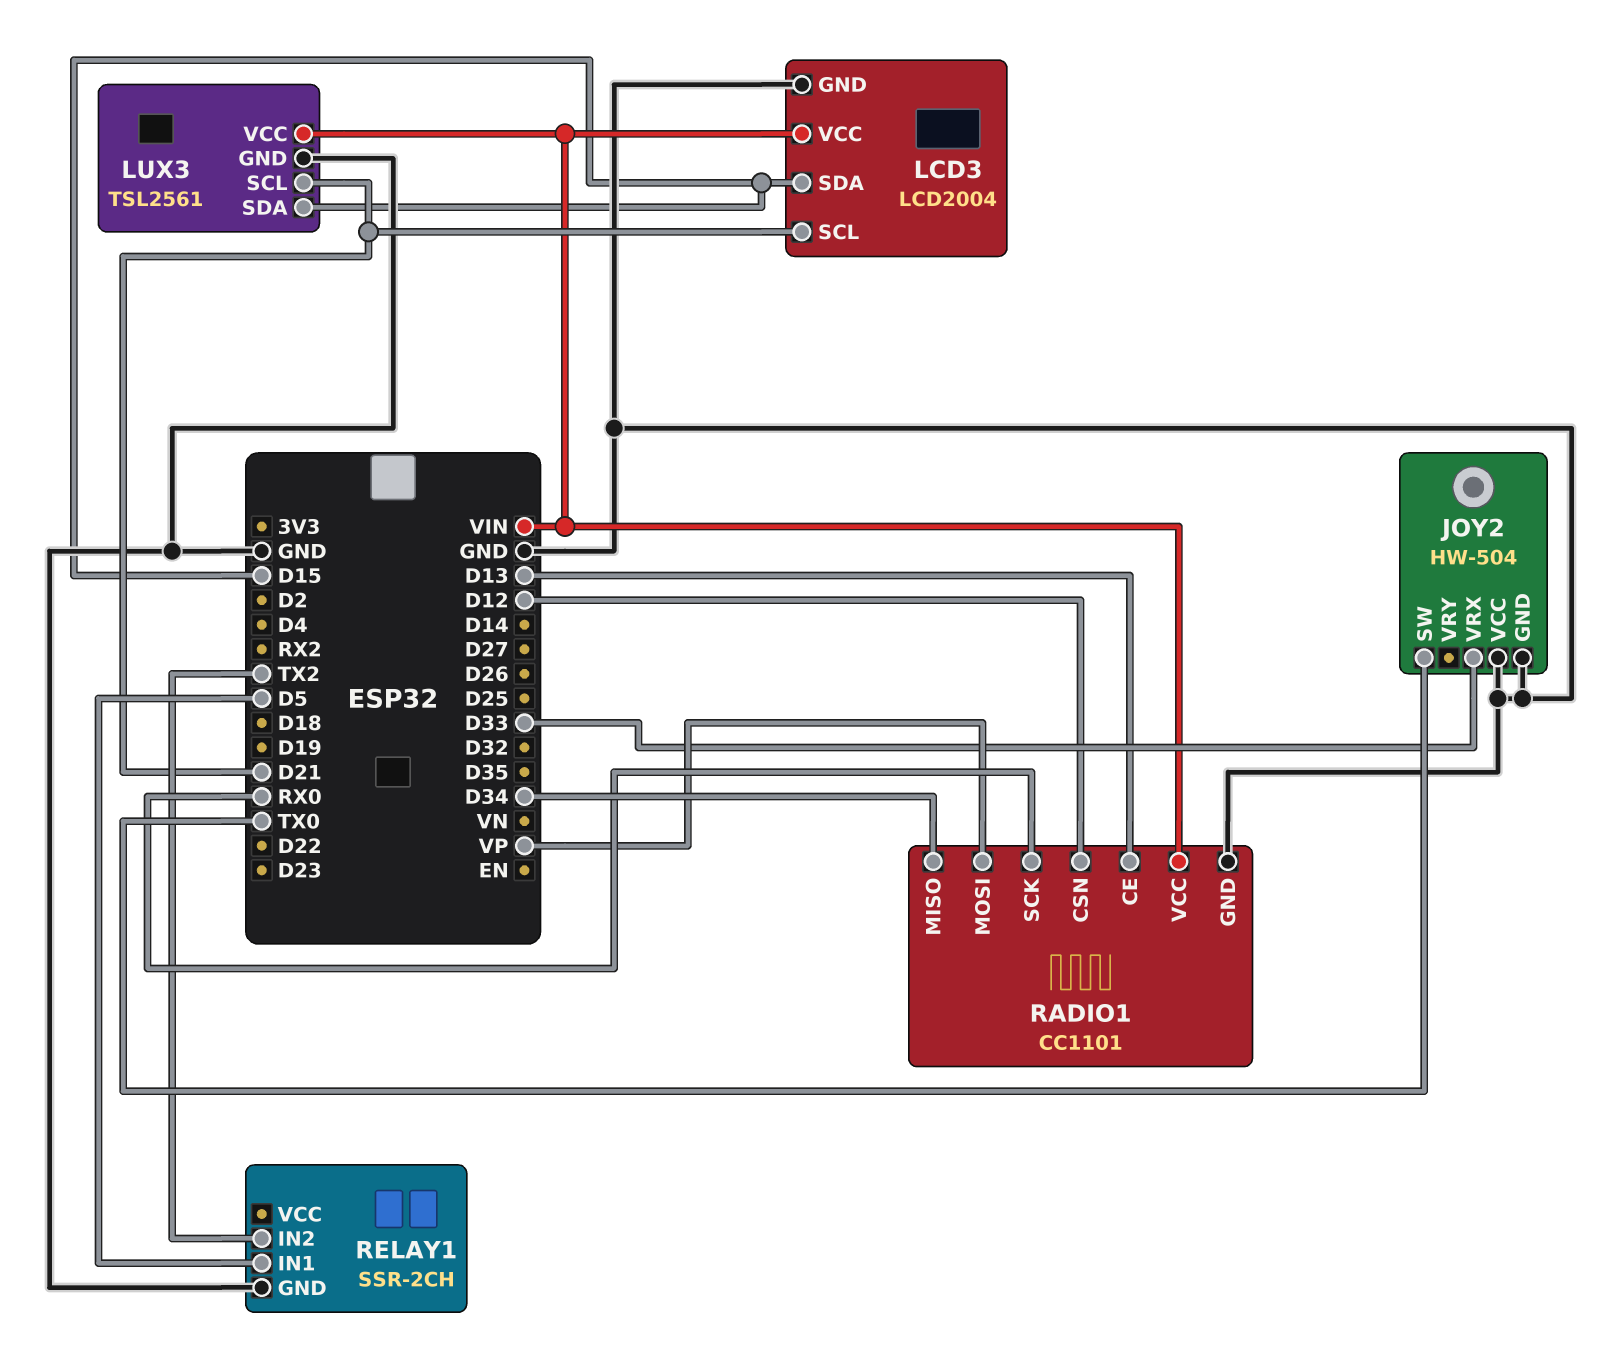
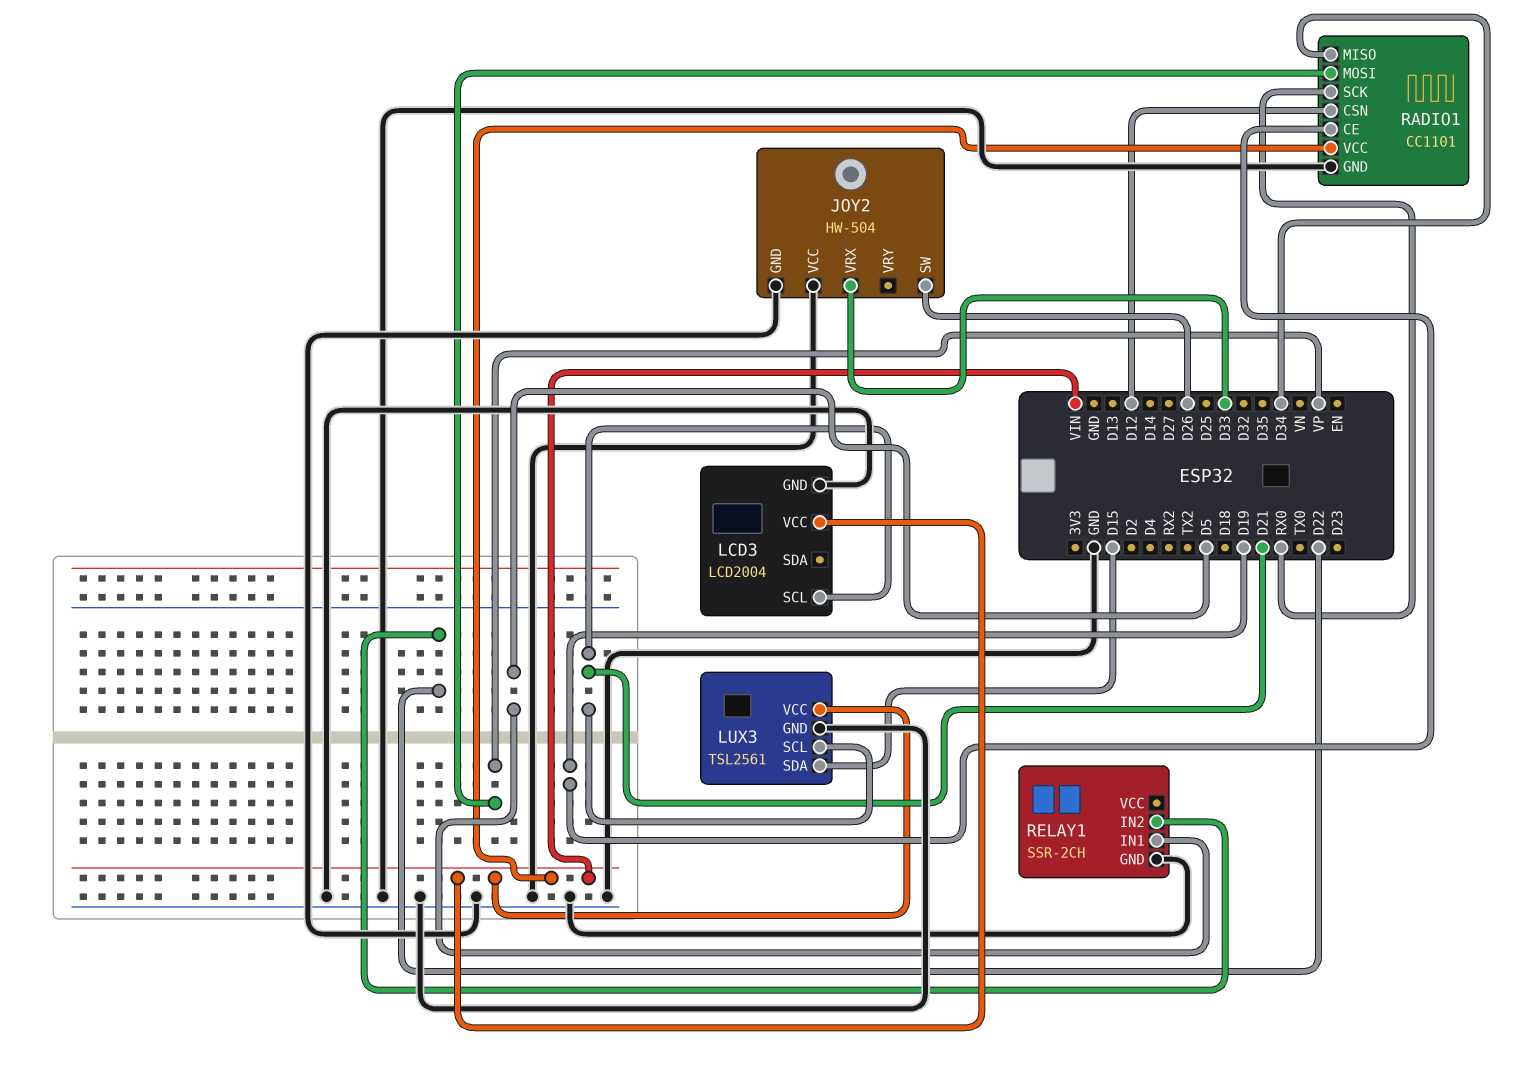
JOY2 pin SW: TX0 -> D26
LCD3 pin SDA: D15 -> none
RADIO1 pin CE: D13 -> D19
RELAY1 pin IN2: TX2 -> D22

